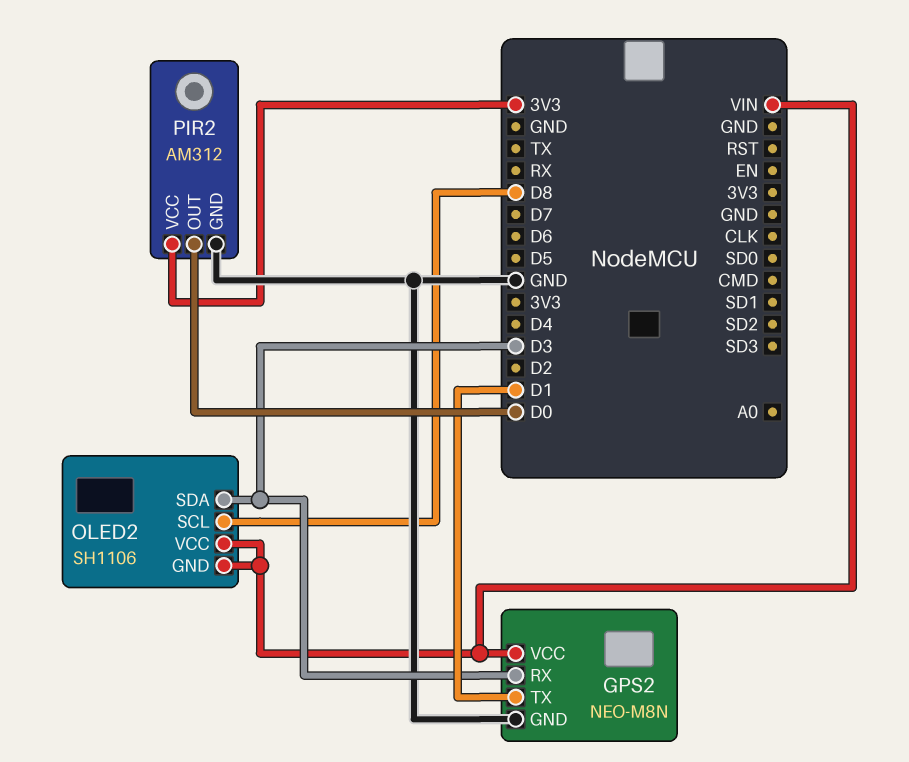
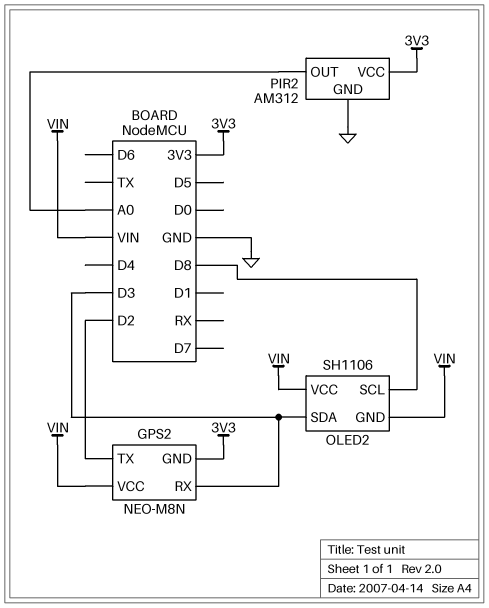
GPS2 pin GND: GND -> 3V3
GPS2 pin TX: D1 -> D2
PIR2 pin OUT: D0 -> A0

